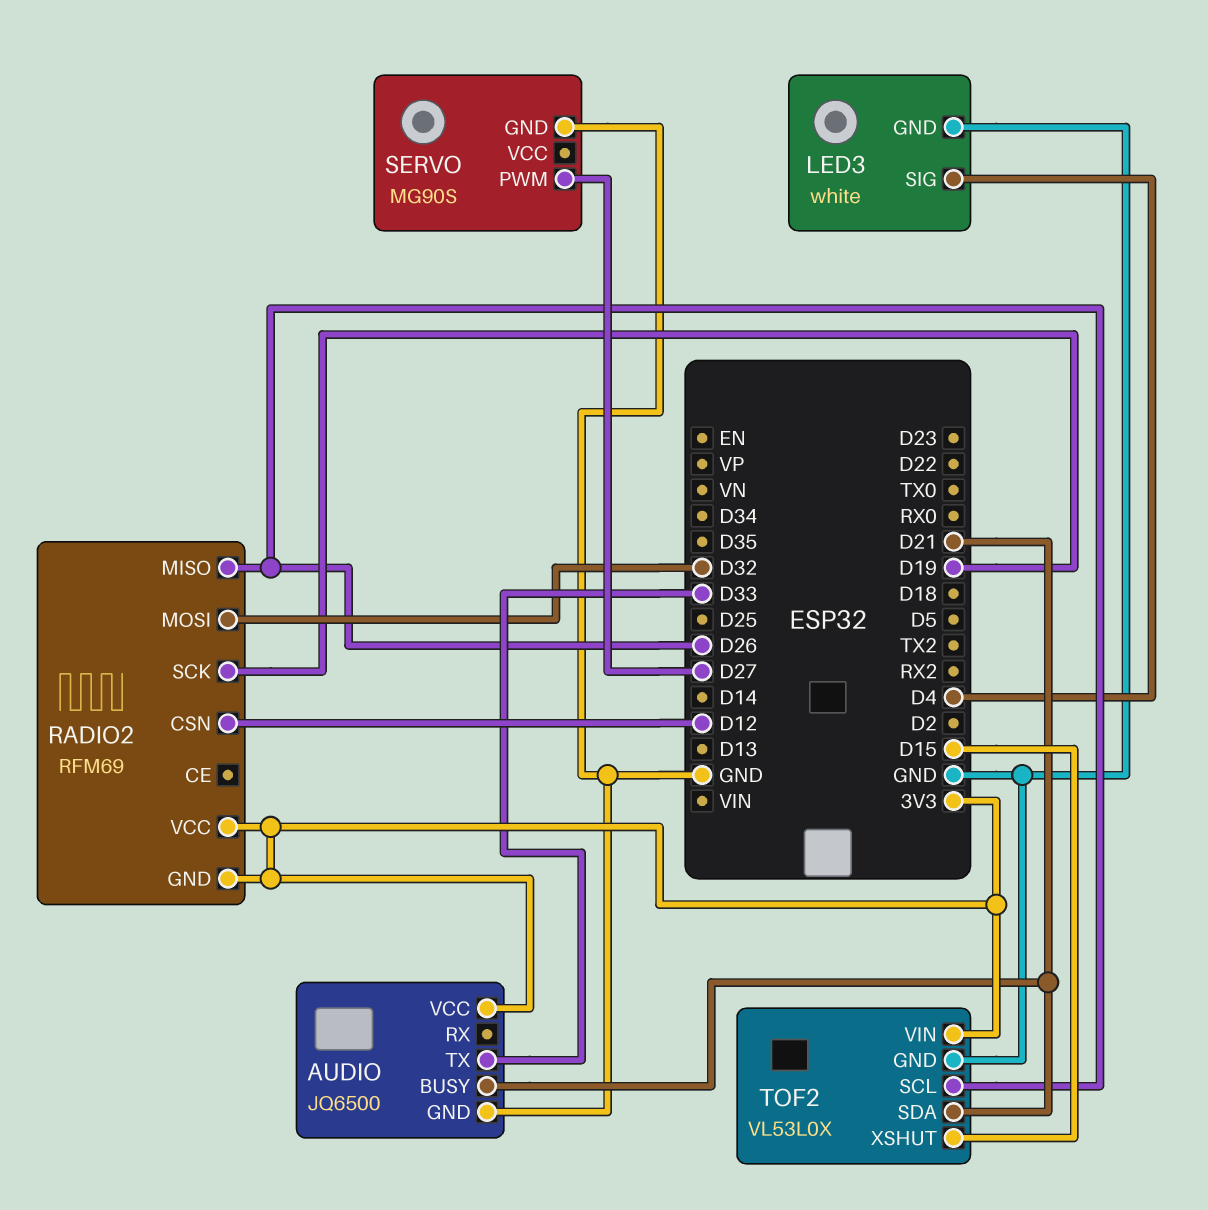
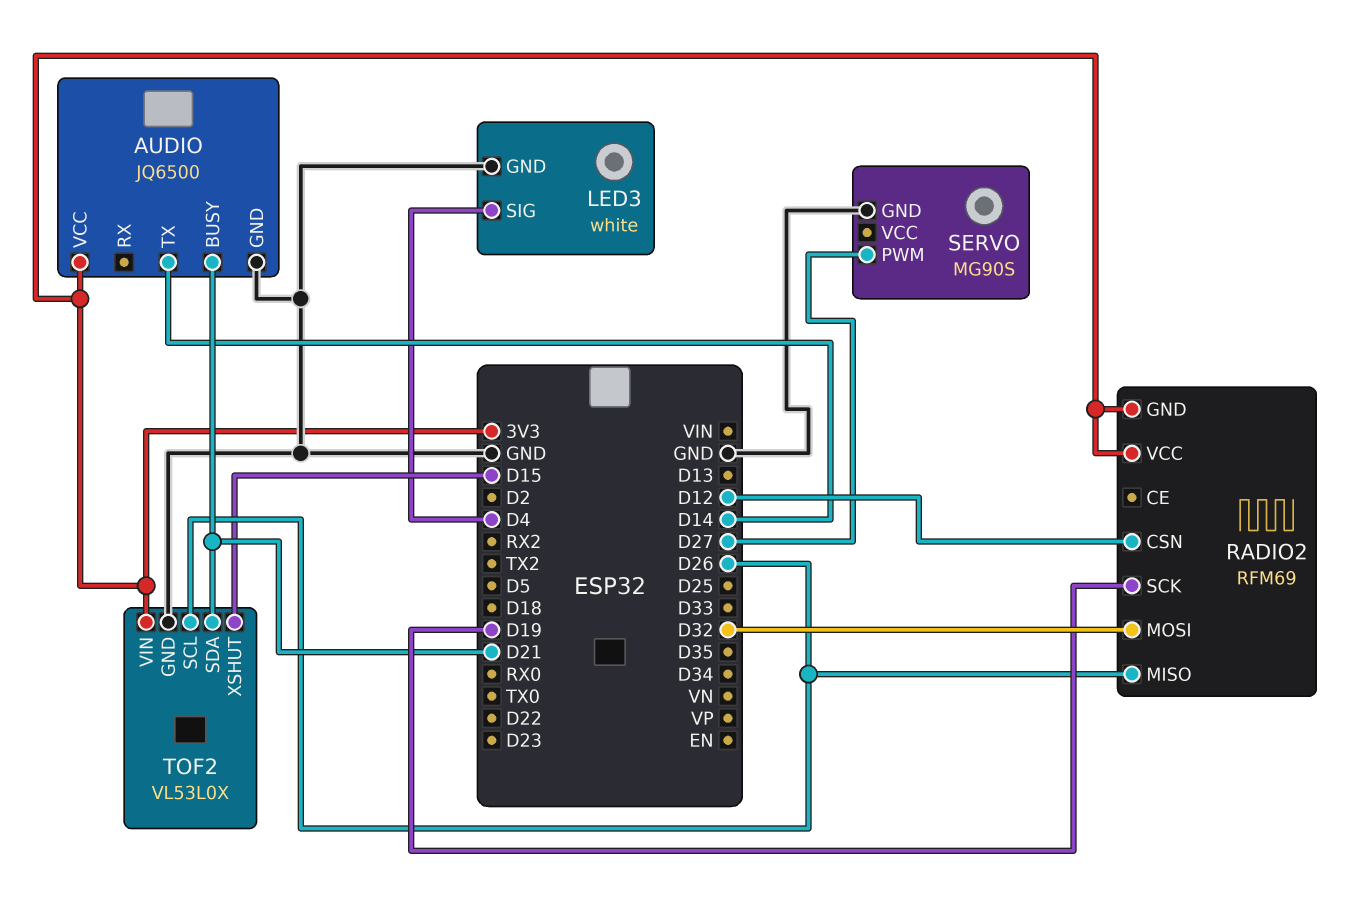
AUDIO pin TX: D33 -> D14

